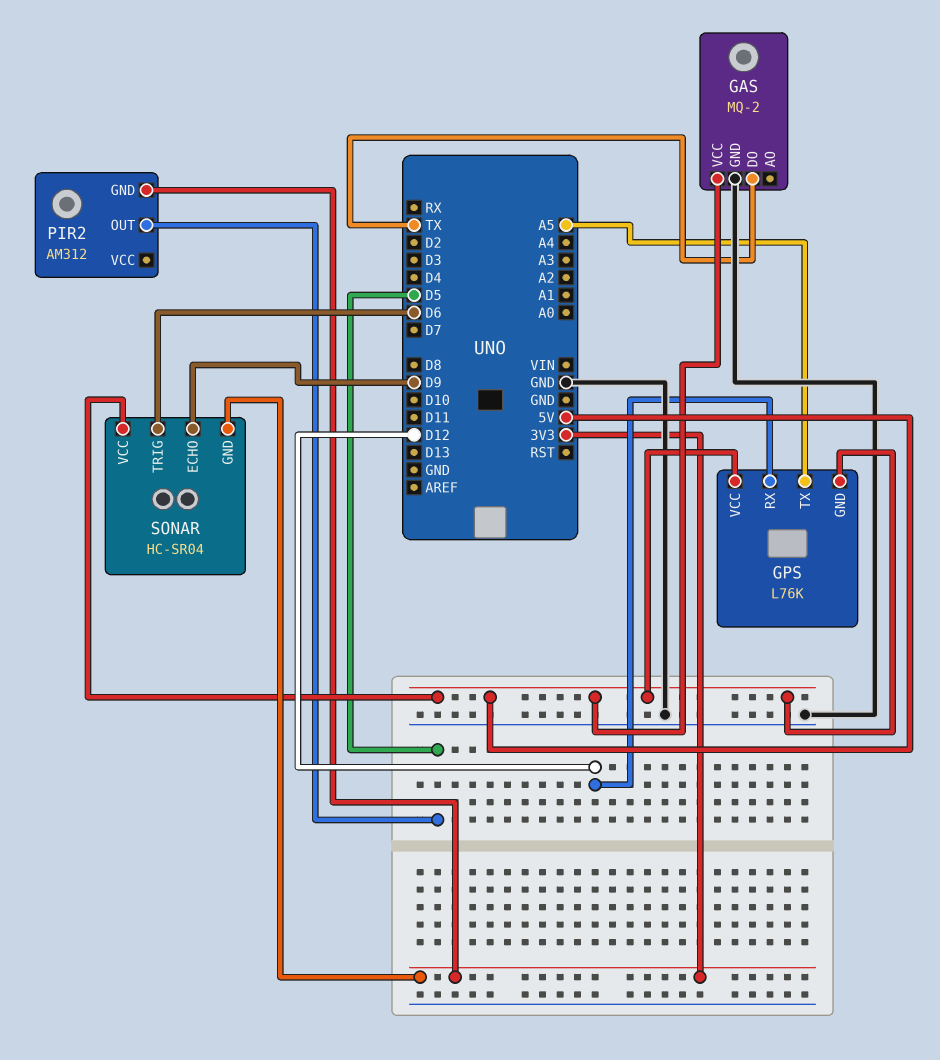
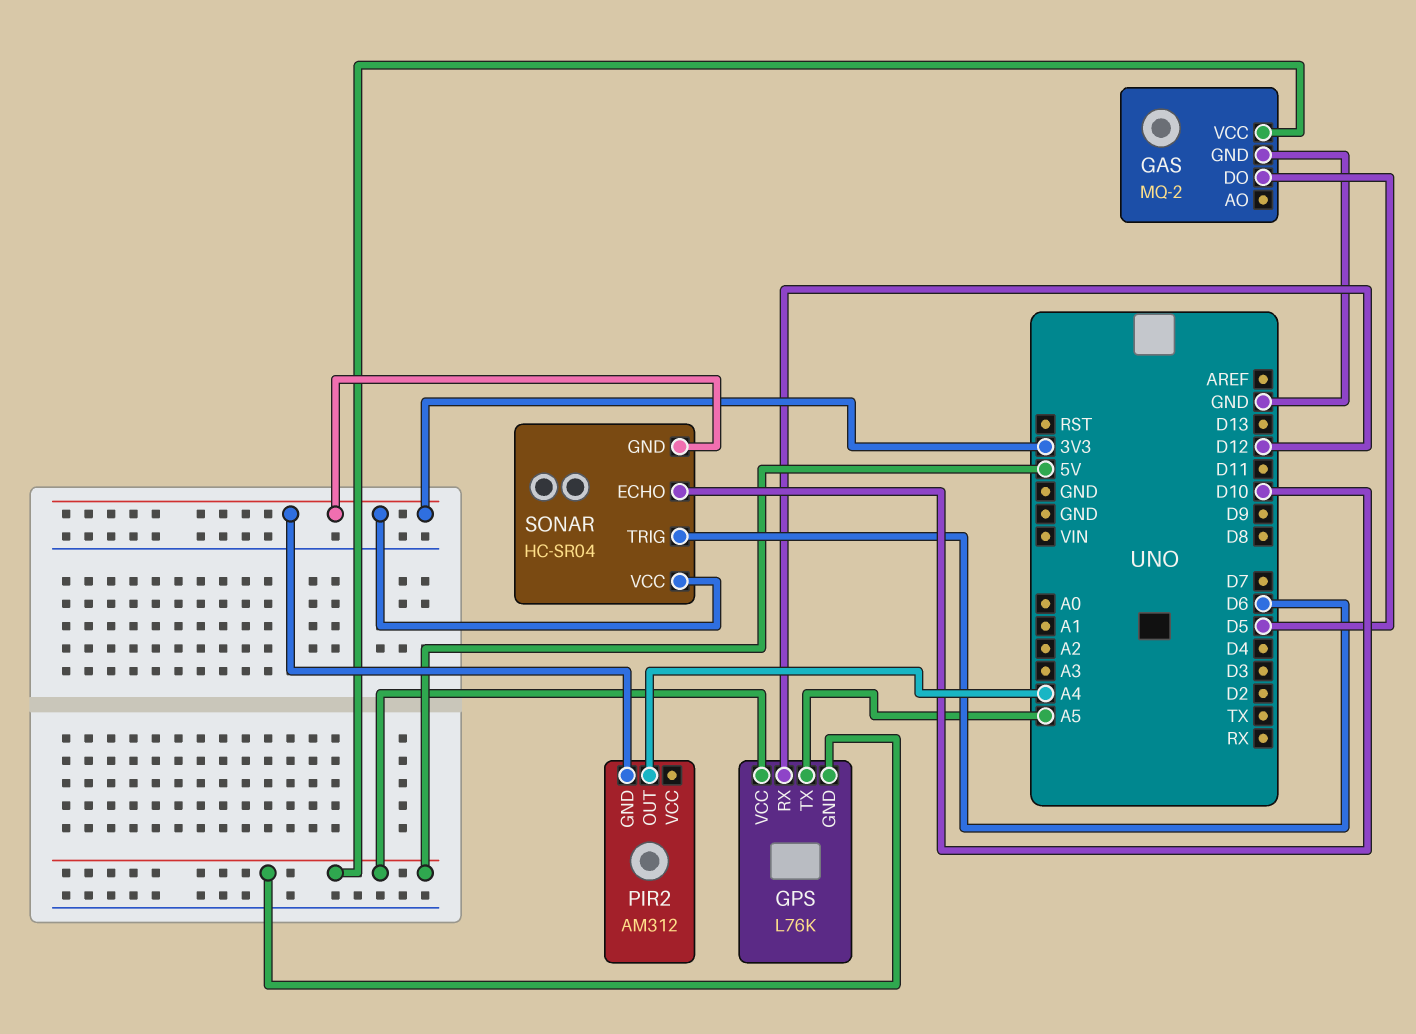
GAS pin DO: TX -> D5
PIR2 pin OUT: D5 -> A4
SONAR pin ECHO: D9 -> D10
SONAR pin VCC: 5V -> 3V3

